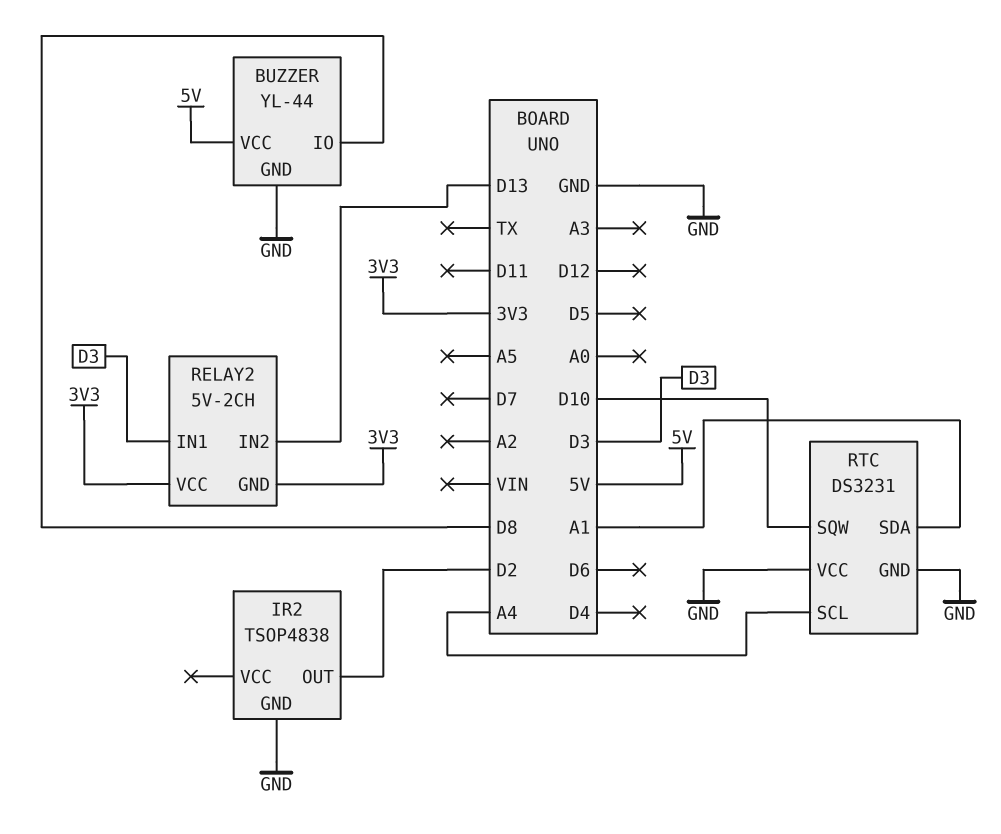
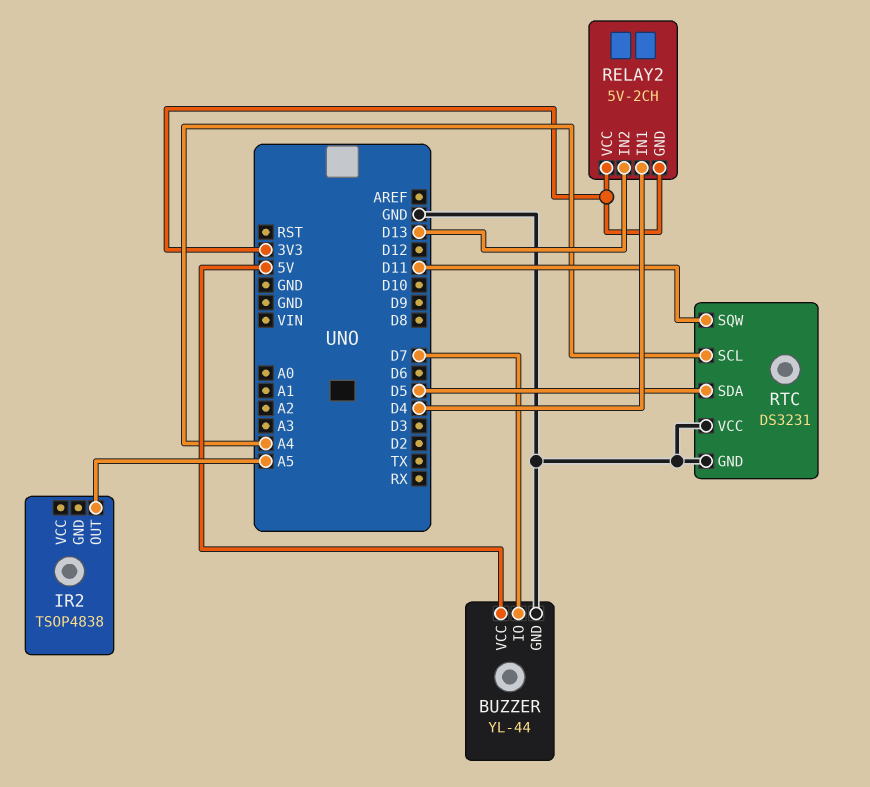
BUZZER pin IO: D8 -> D7
IR2 pin GND: GND -> none
IR2 pin OUT: D2 -> A5
RELAY2 pin IN1: D3 -> D4
RTC pin SDA: A1 -> D5
RTC pin SQW: D10 -> D11

